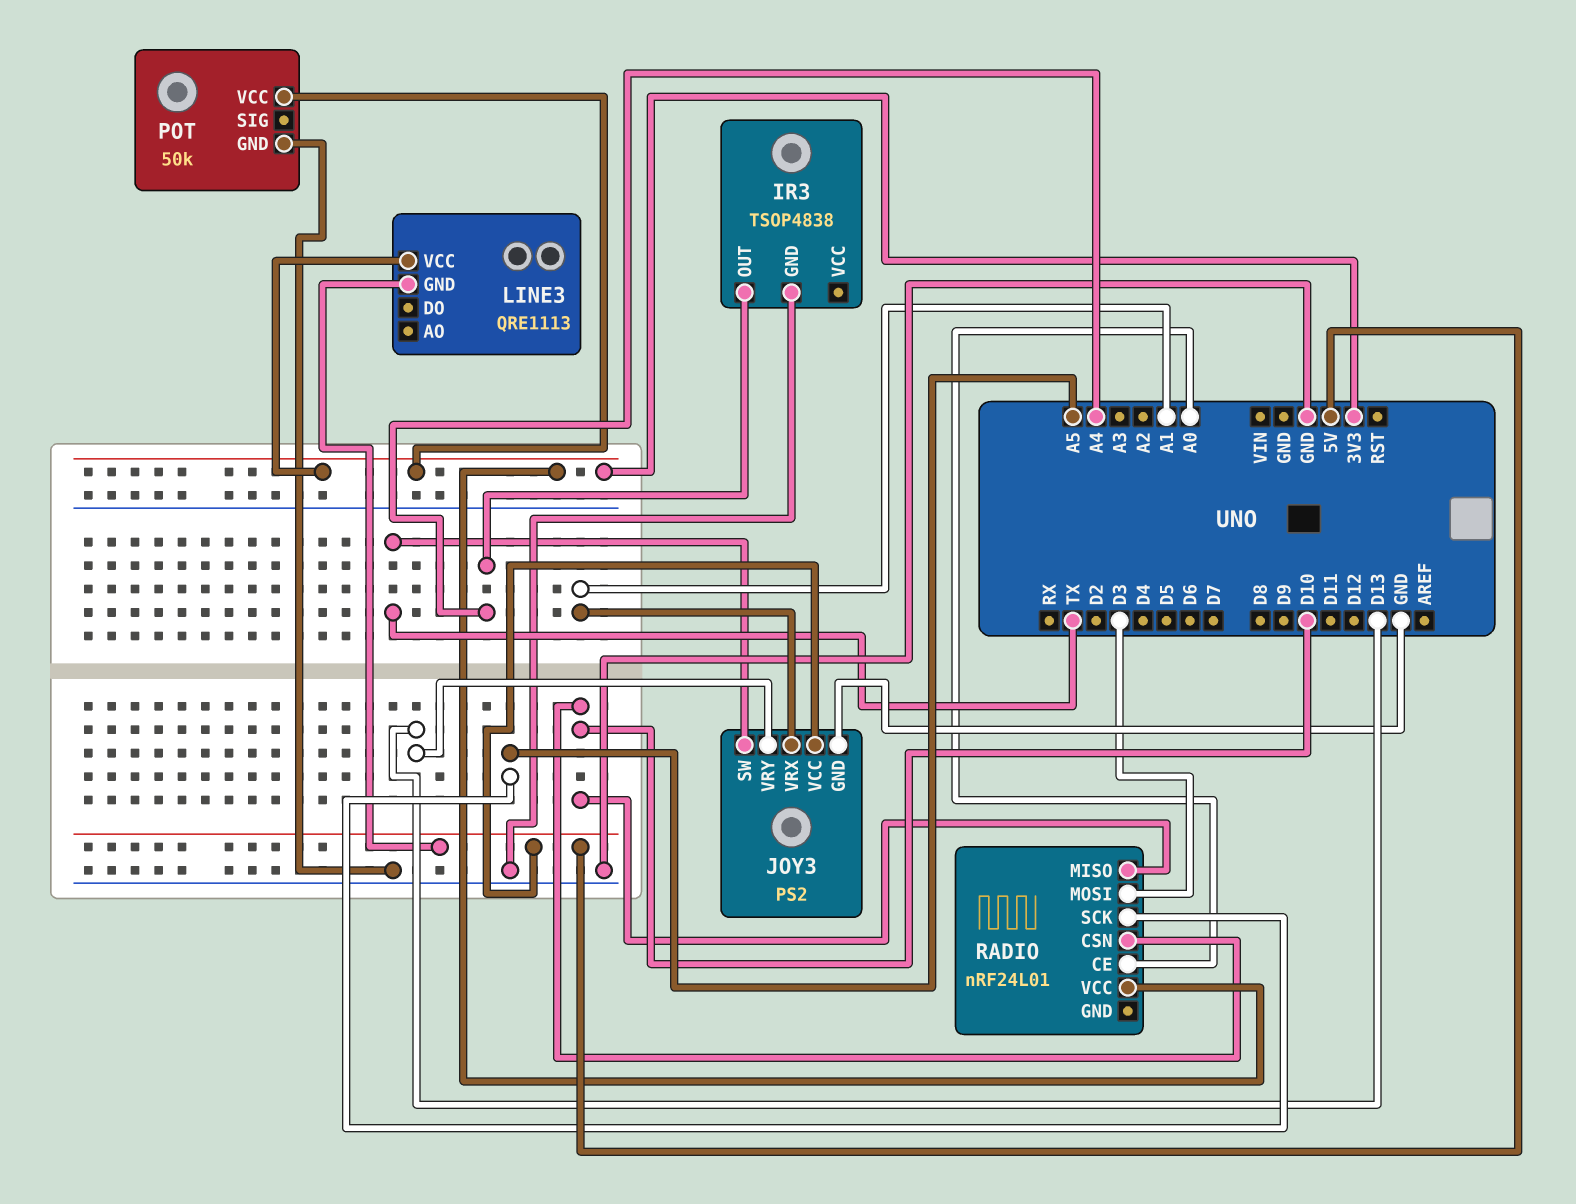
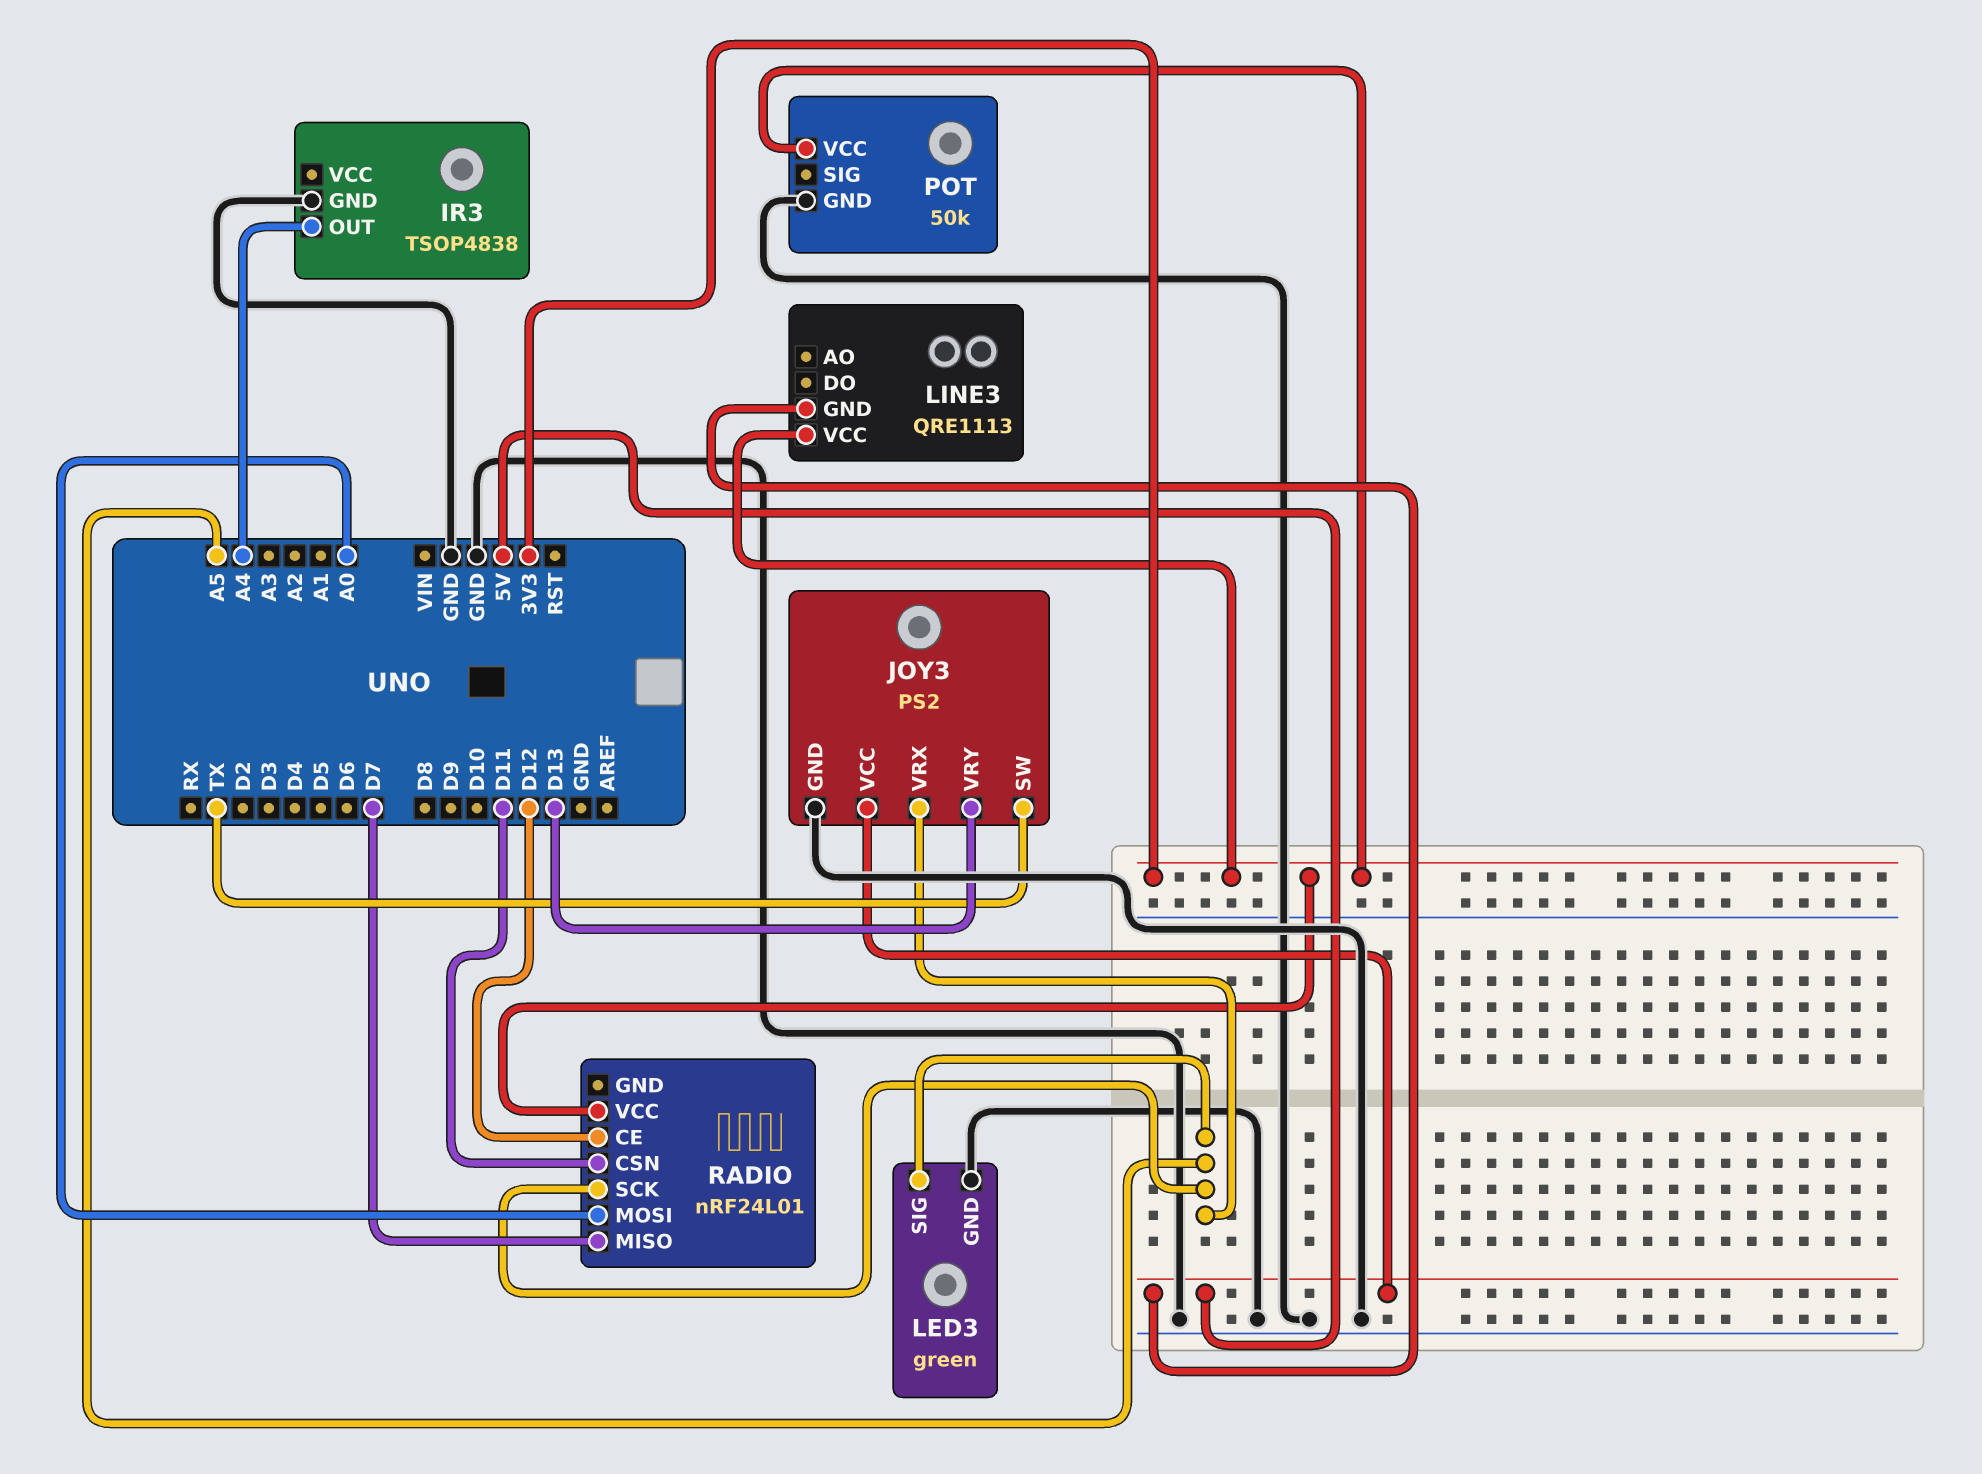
JOY3 pin VRX: A1 -> A5
LED3: none -> green
LED3 pin GND: none -> GND
LED3 pin SIG: none -> A5
RADIO pin CE: A0 -> D12
RADIO pin CSN: D10 -> D11
RADIO pin MISO: D10 -> D7
RADIO pin MOSI: D3 -> A0

